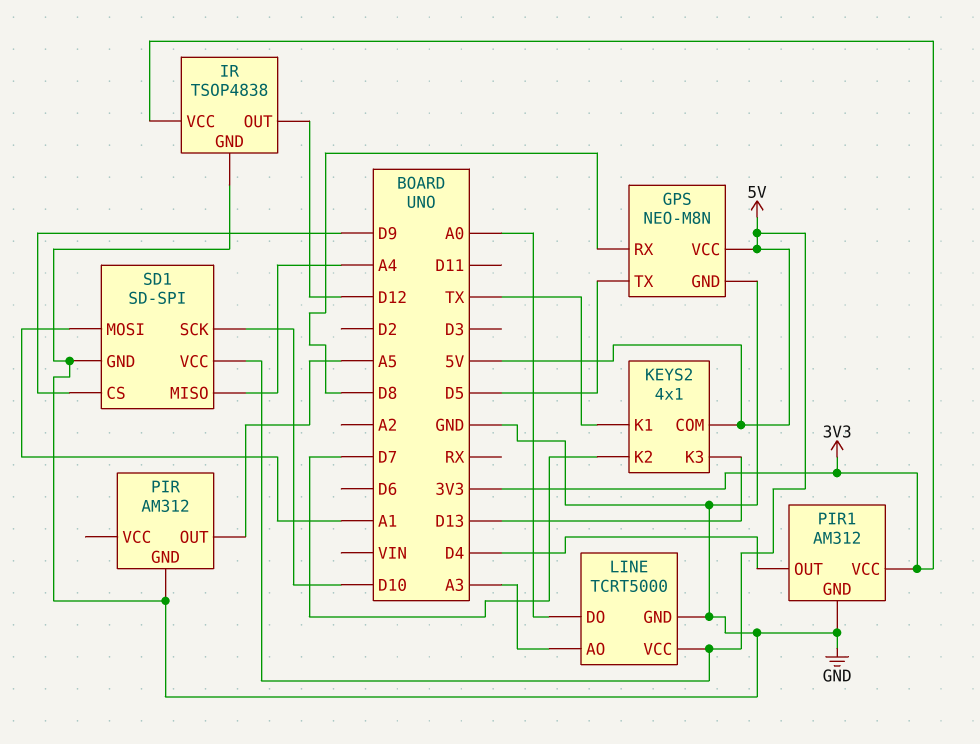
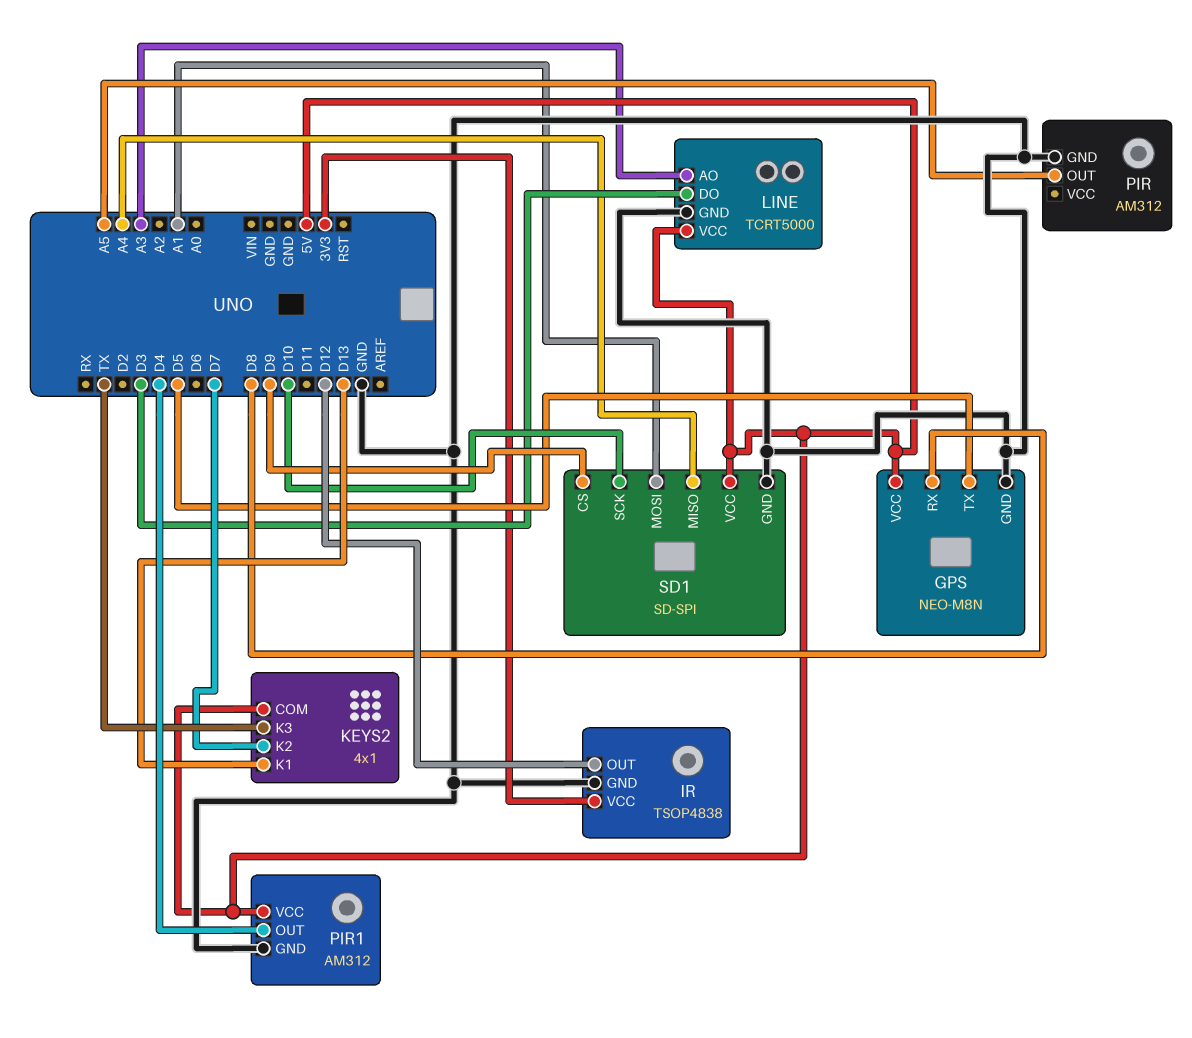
KEYS2 pin K1: TX -> D13
KEYS2 pin K3: D13 -> TX
LINE pin DO: A0 -> D3
PIR1 pin VCC: 3V3 -> 5V

